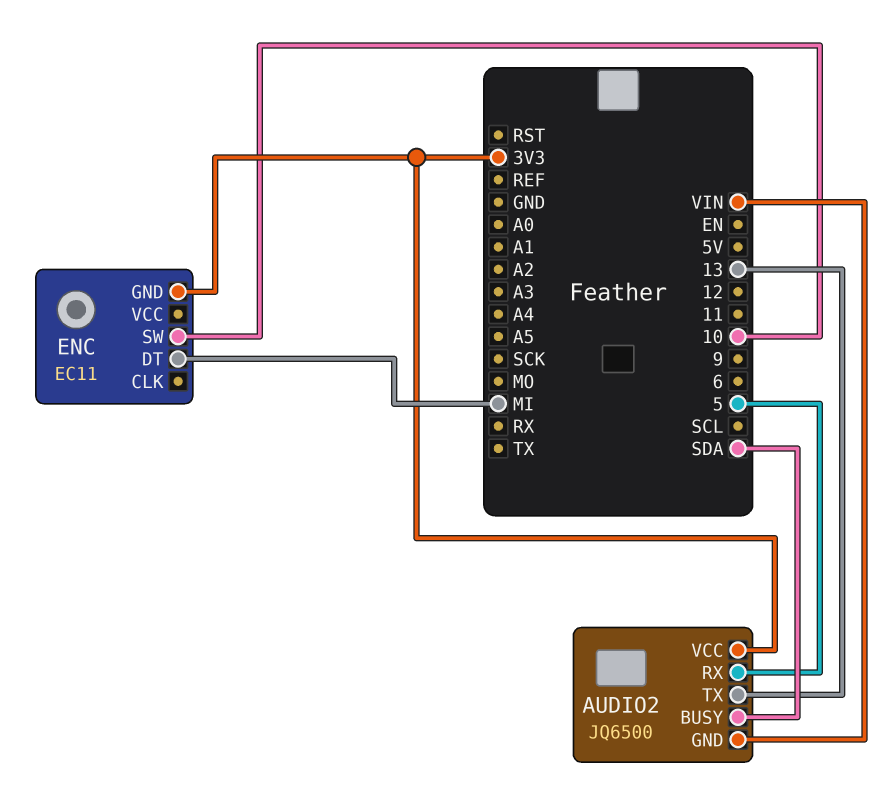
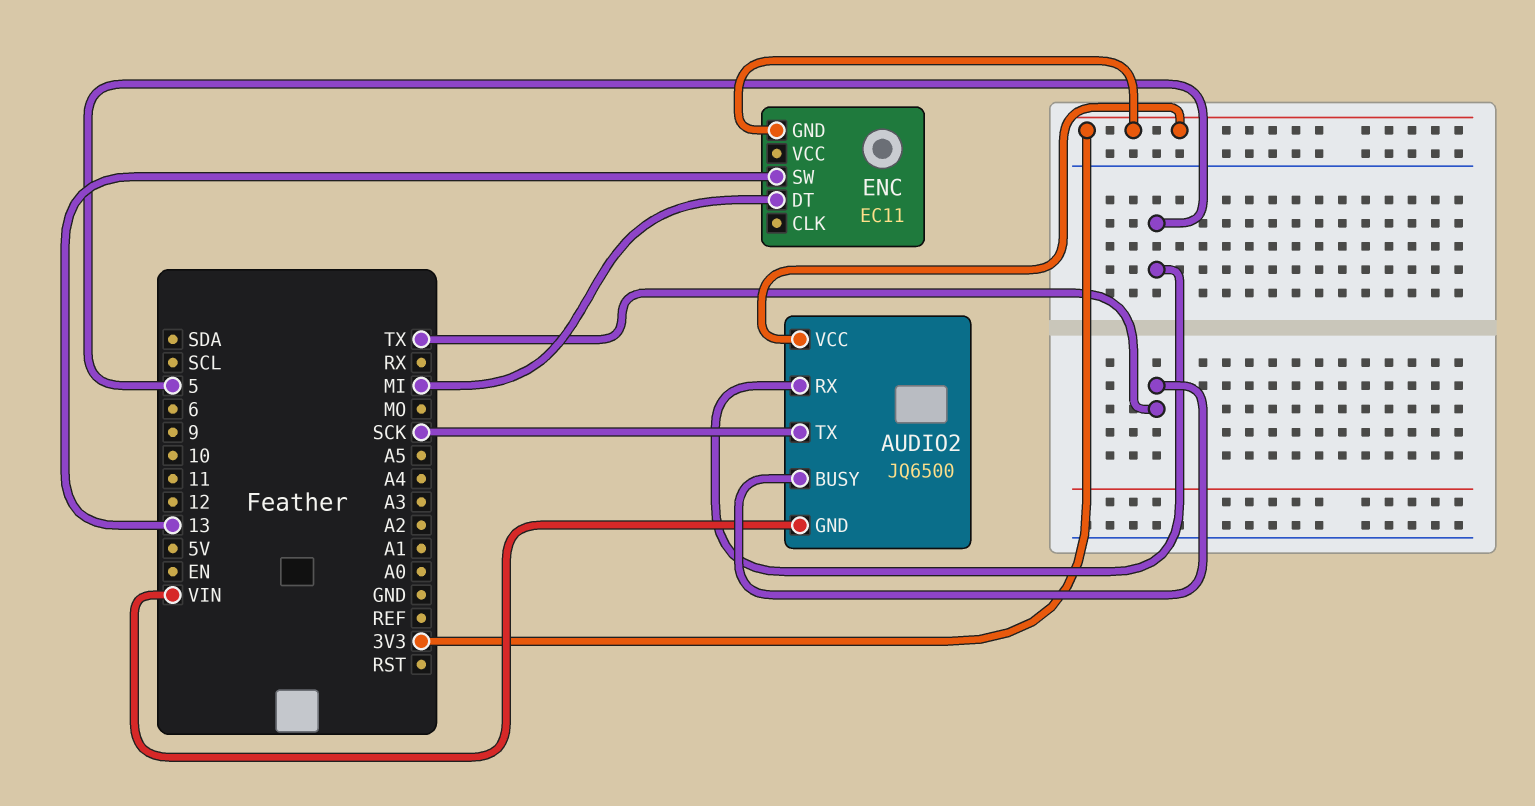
AUDIO2 pin BUSY: SDA -> TX
AUDIO2 pin TX: 13 -> SCK
ENC pin SW: 10 -> 13

